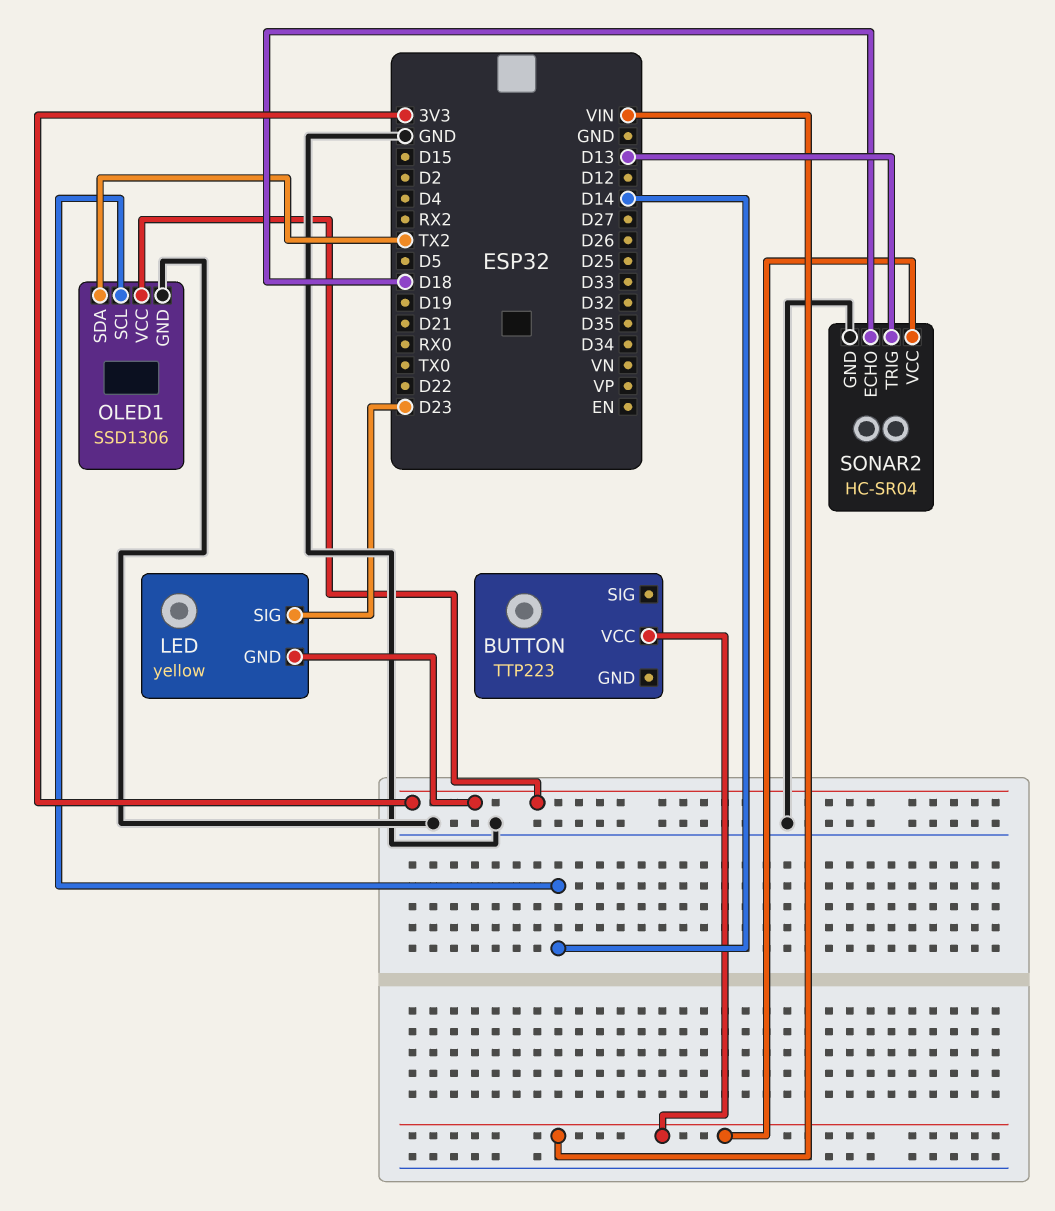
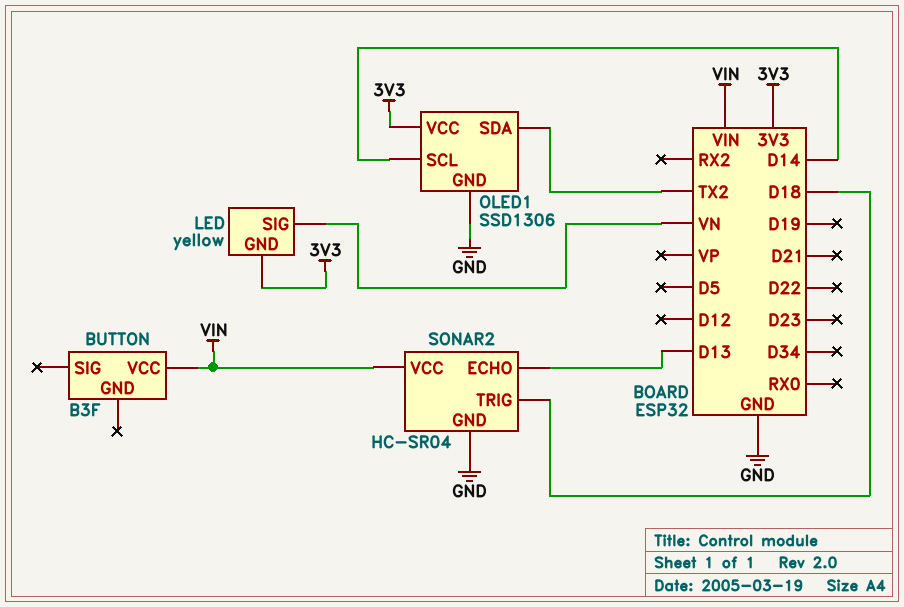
BUTTON: TTP223 -> B3F
LED pin SIG: D23 -> VN
SONAR2 pin ECHO: D18 -> D13
SONAR2 pin TRIG: D13 -> D18

